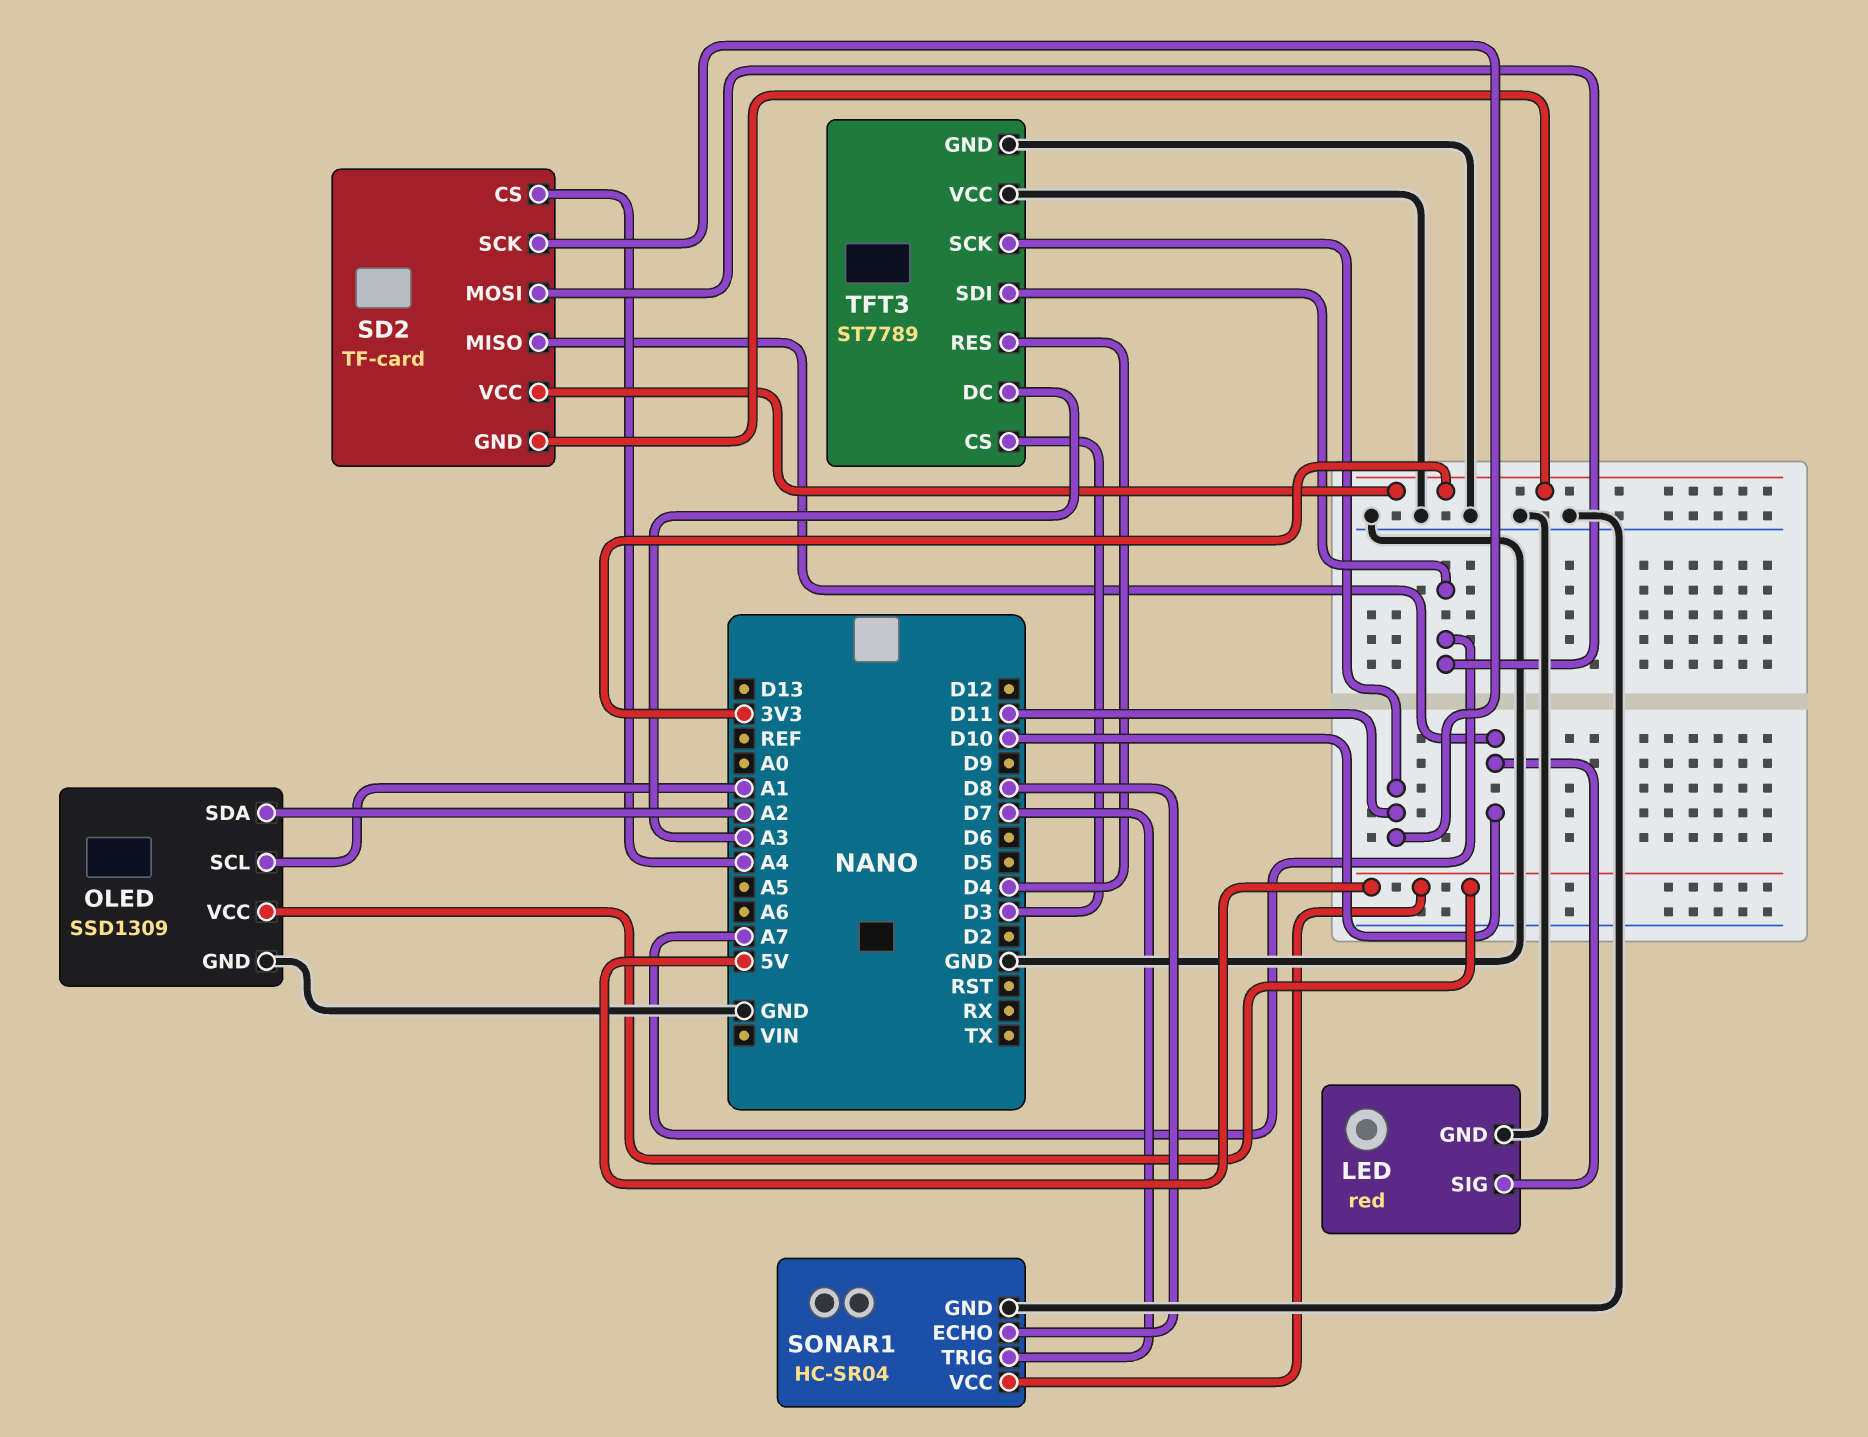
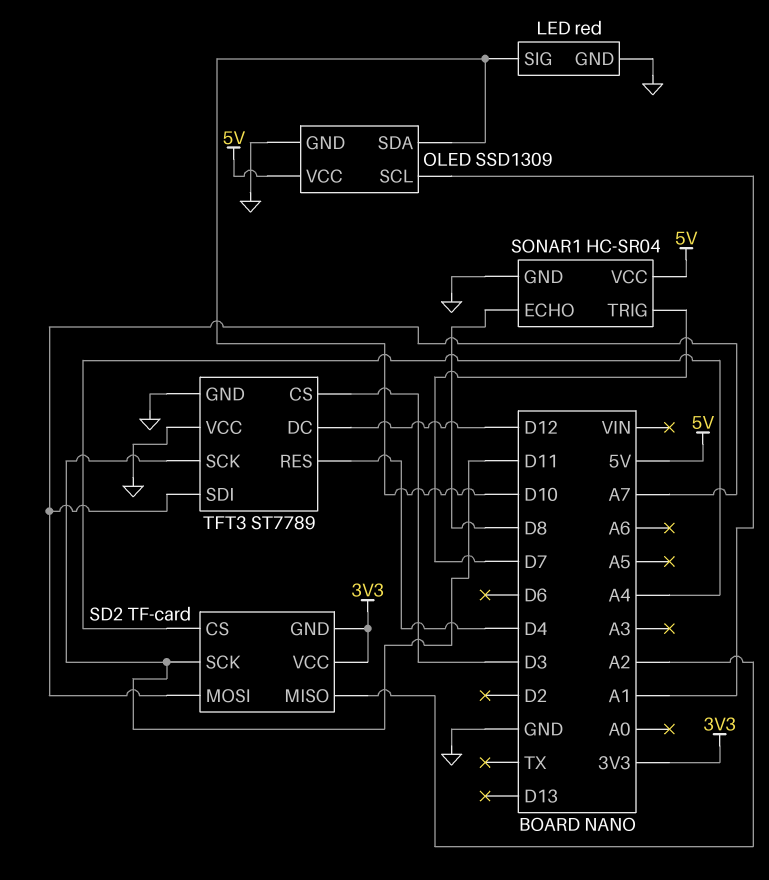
OLED pin SDA: A2 -> D10
SD2 pin MISO: D10 -> A2
TFT3 pin DC: A3 -> D12

